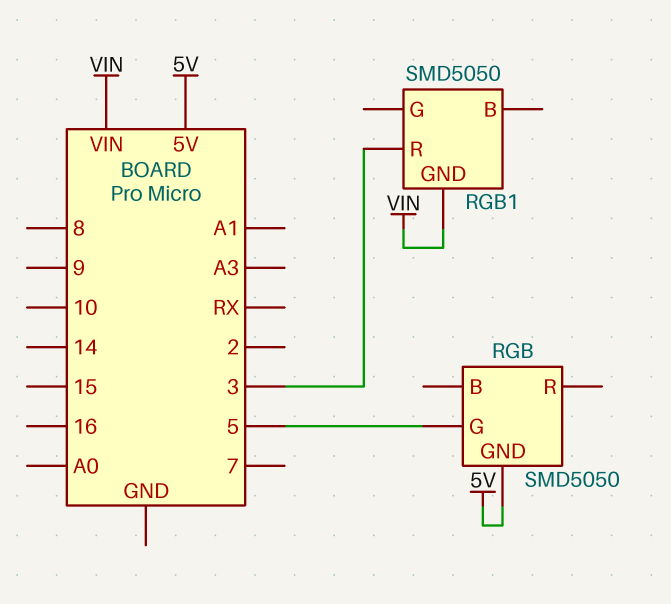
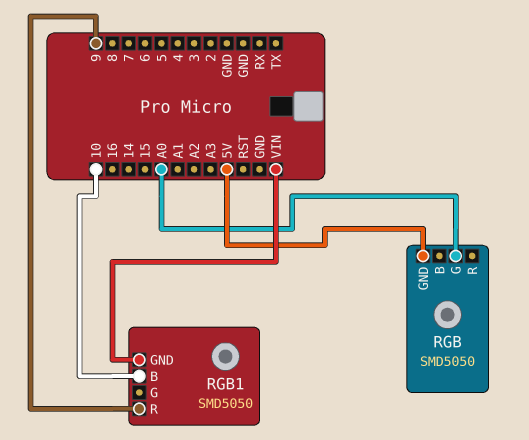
RGB pin G: 5 -> A0
RGB1 pin B: none -> 10
RGB1 pin R: 3 -> 9

